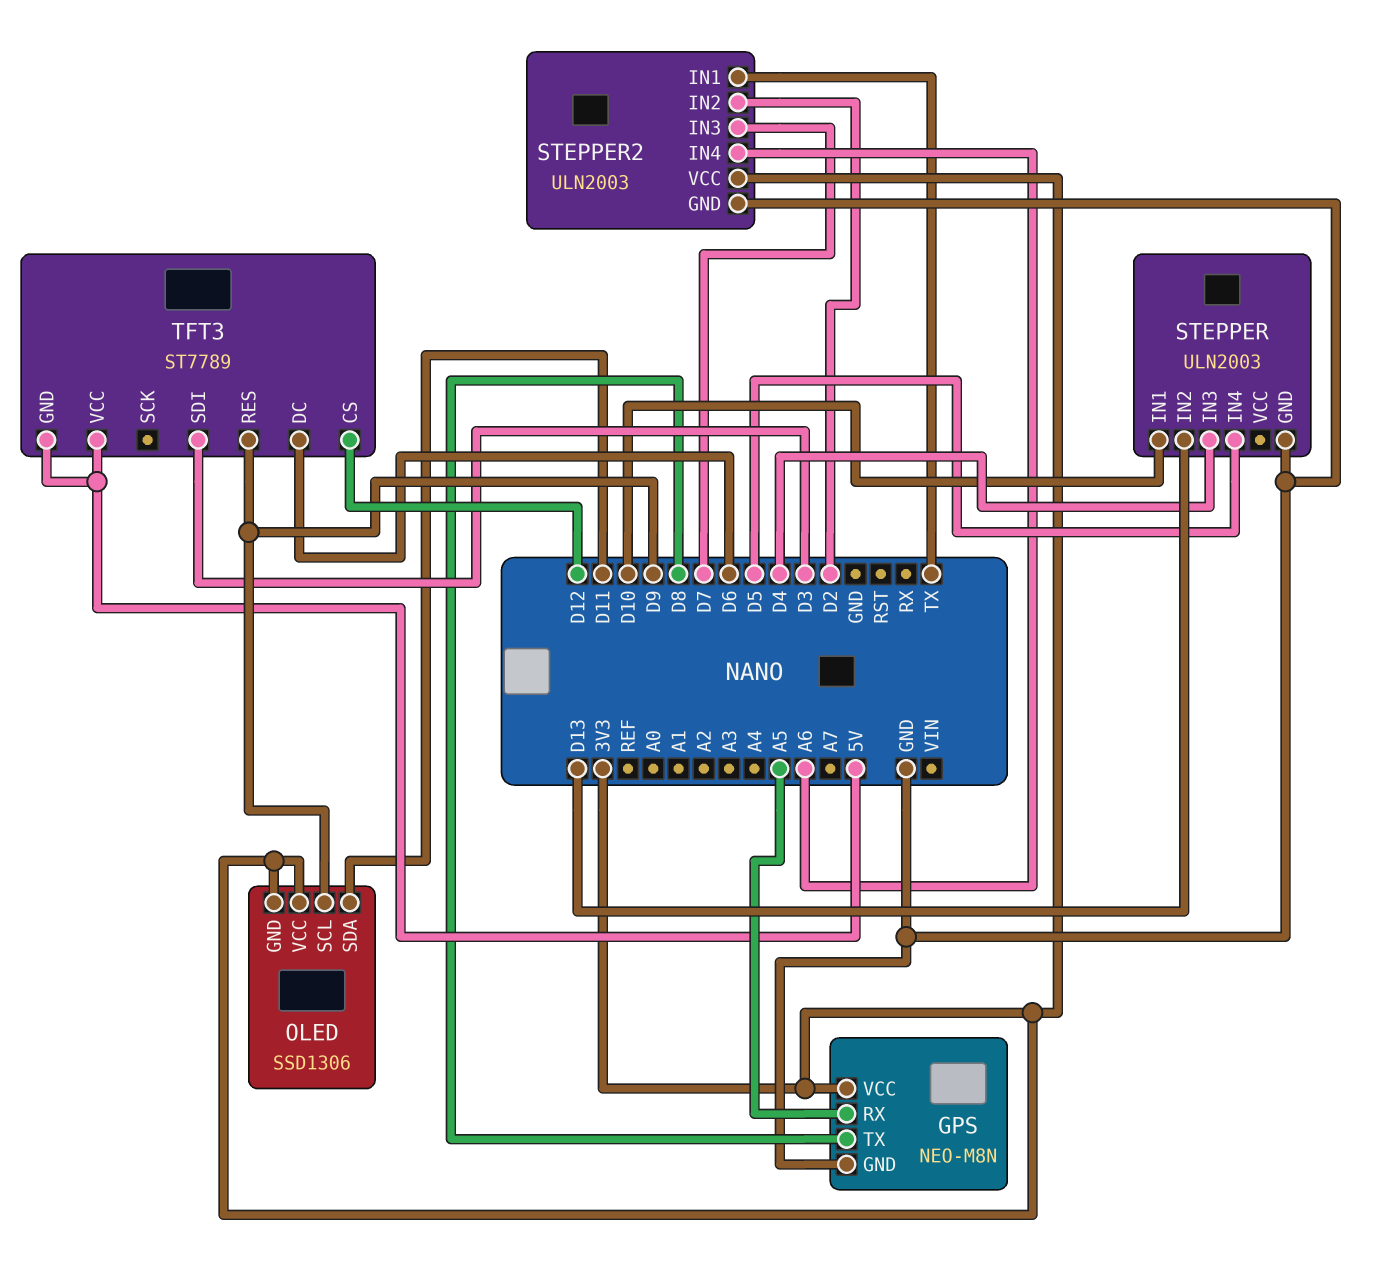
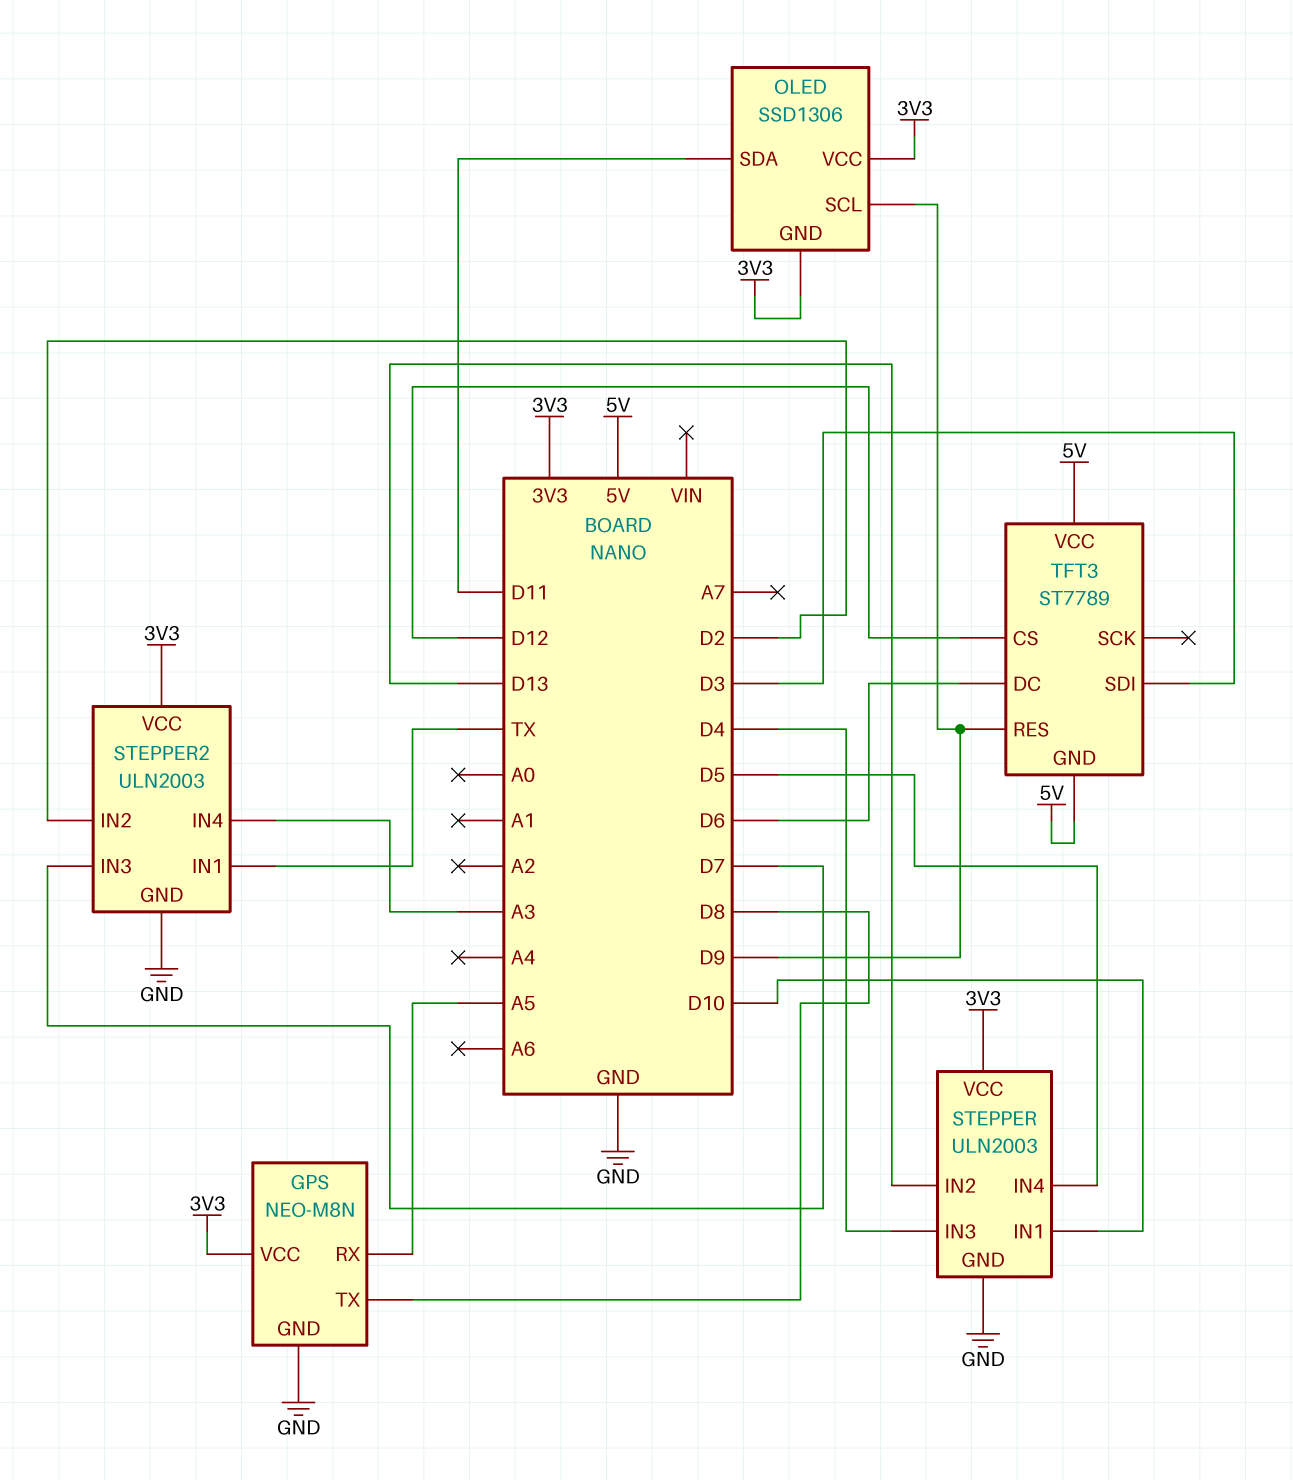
STEPPER pin VCC: none -> 3V3
STEPPER2 pin IN4: A6 -> A3

